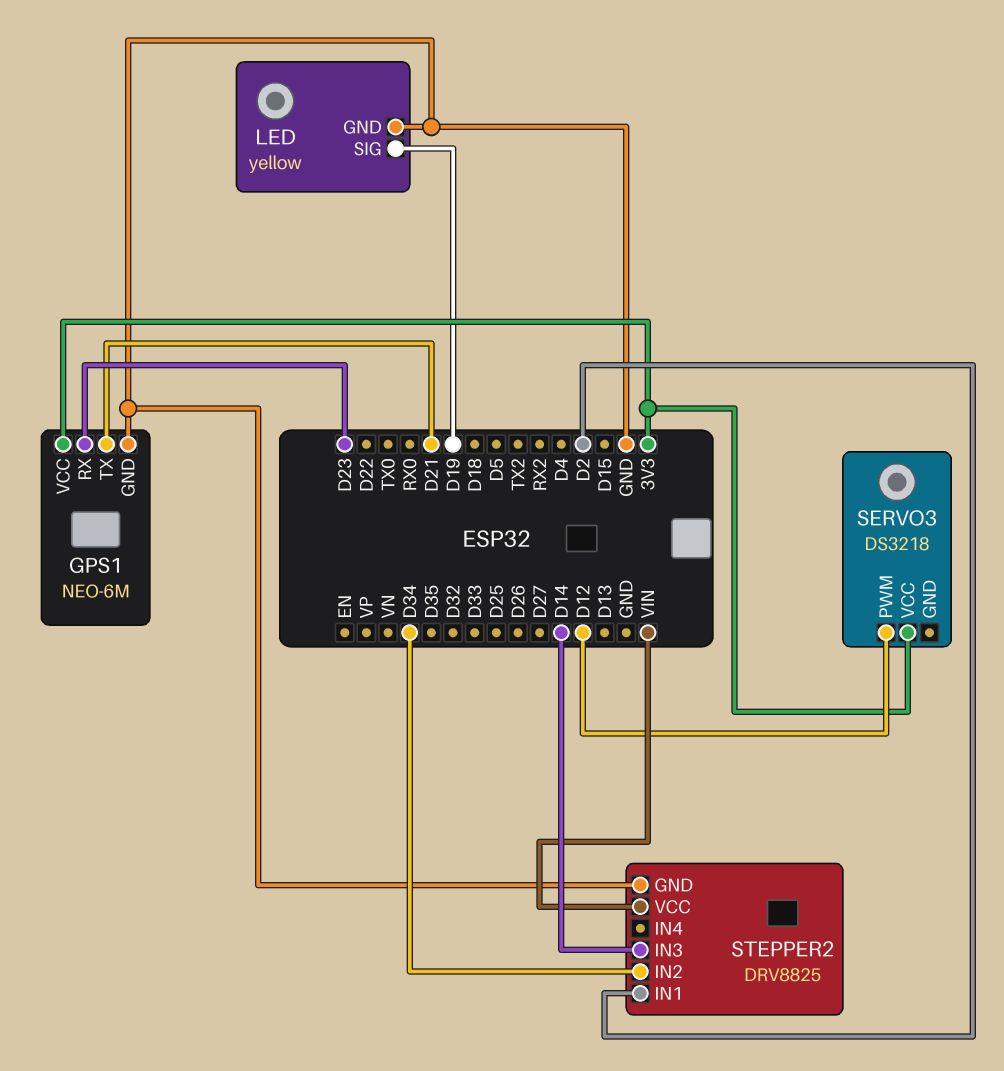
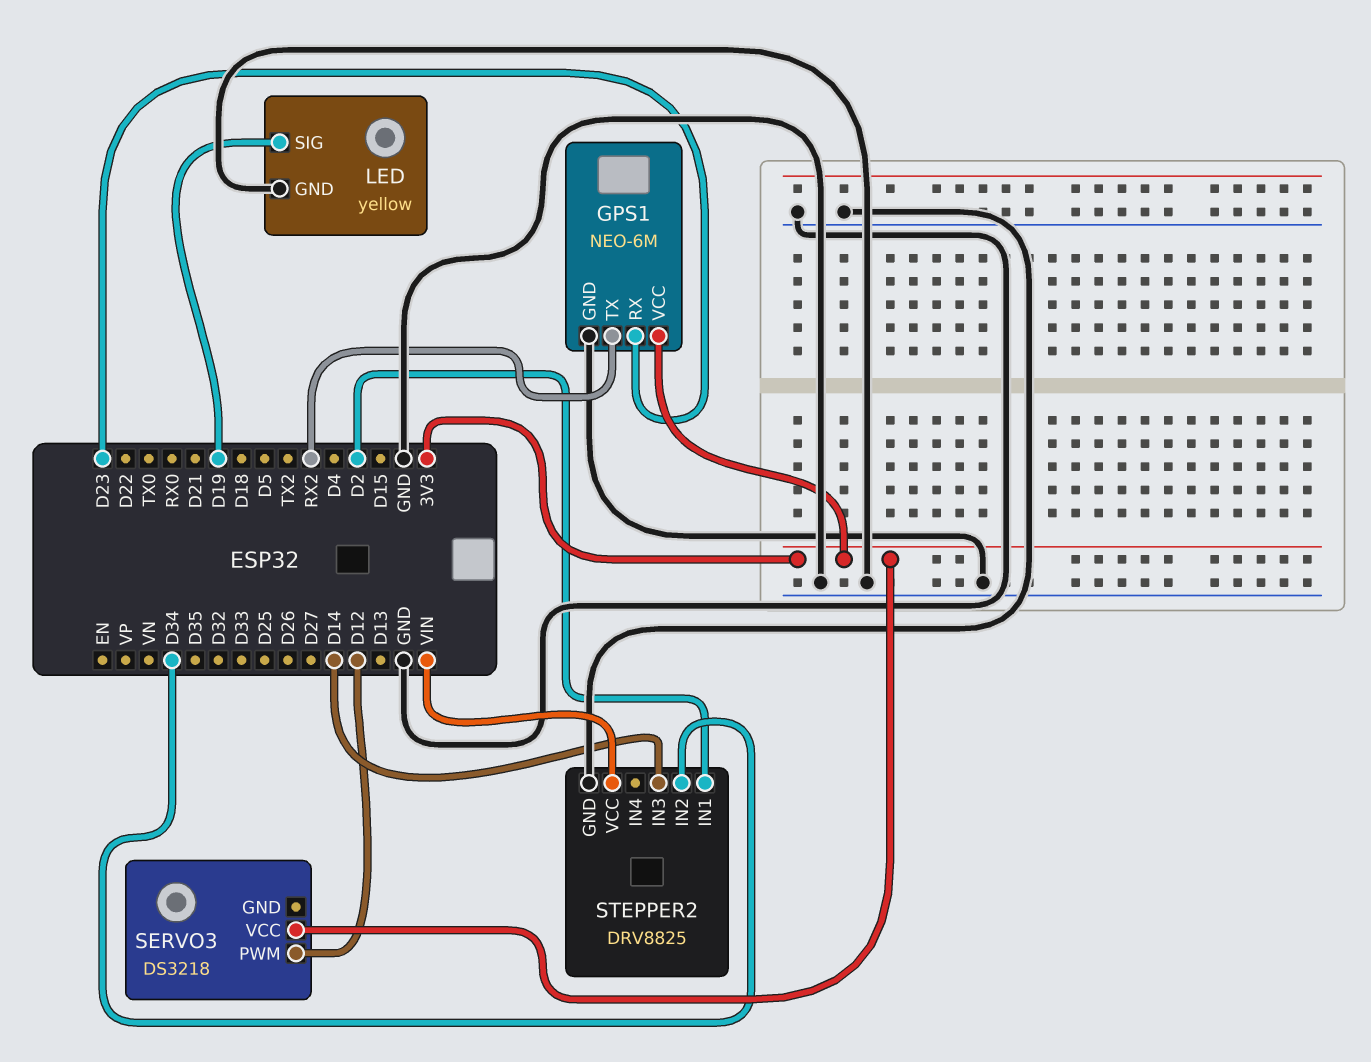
GPS1 pin TX: D21 -> RX2

